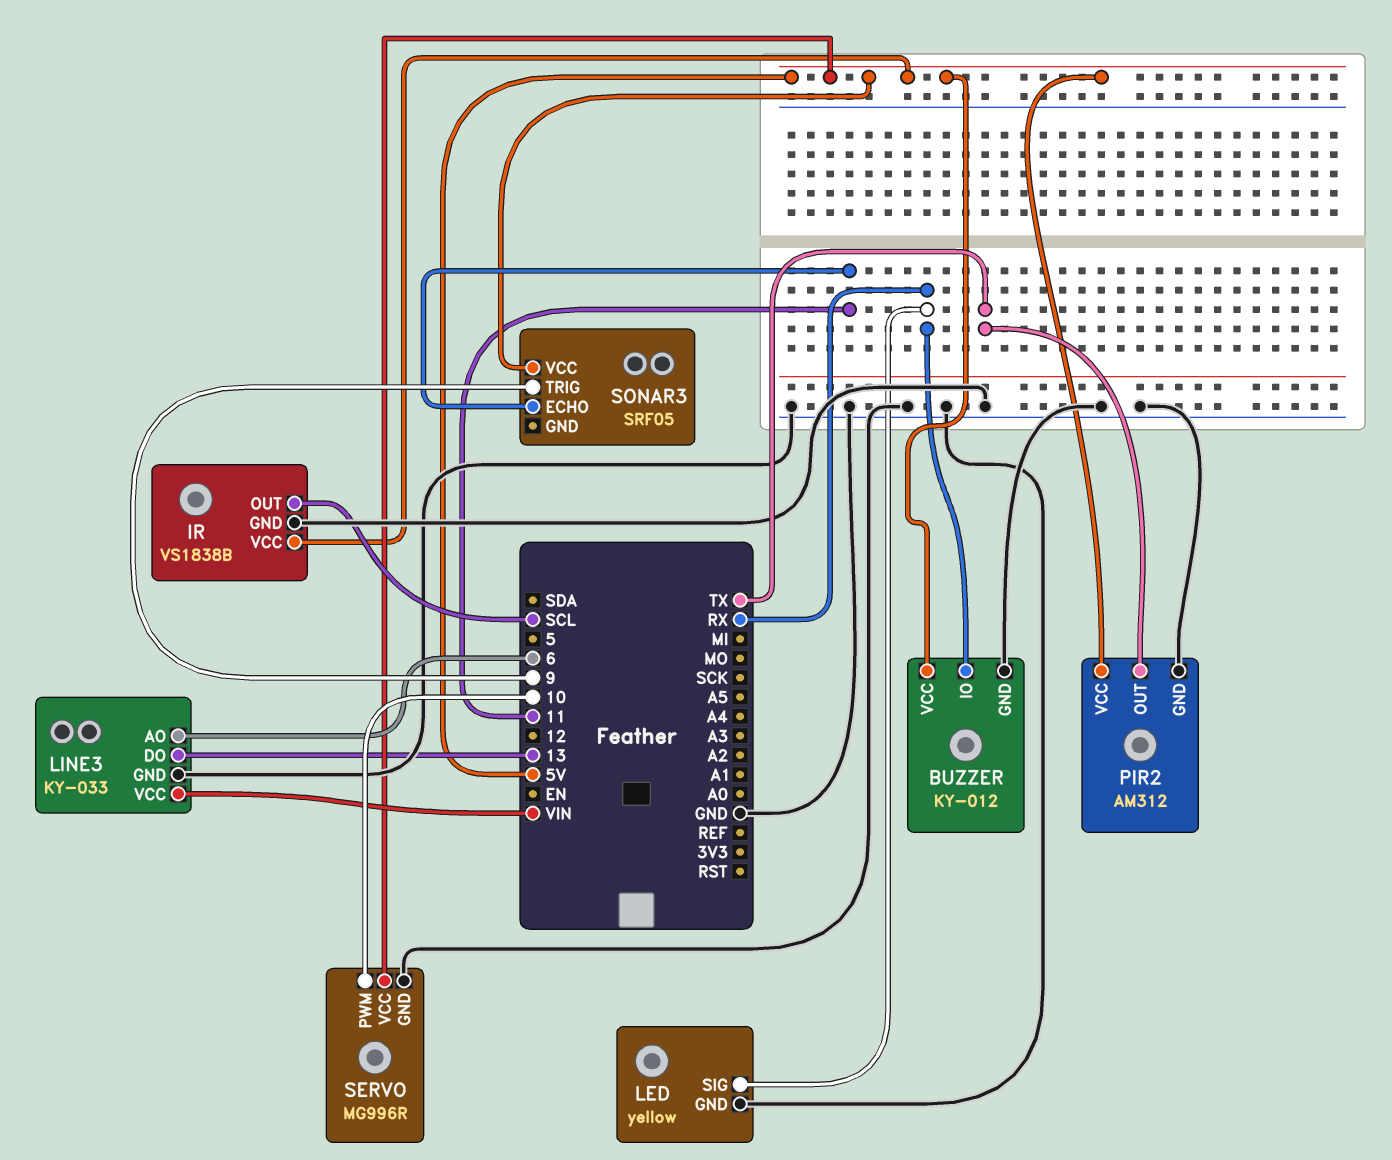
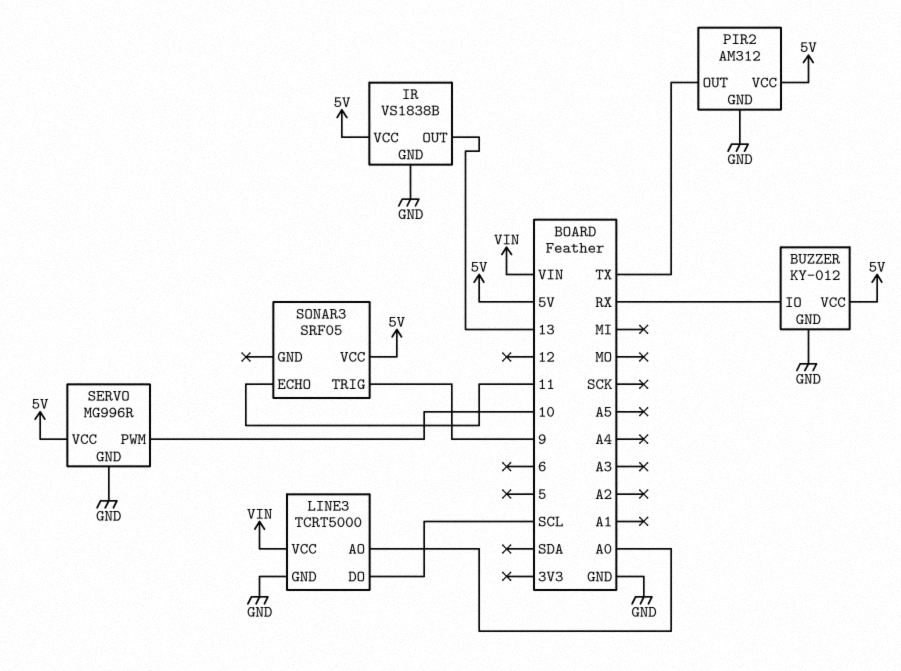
IR pin OUT: SCL -> 13
LED: yellow -> none
LED pin GND: GND -> none
LED pin SIG: RX -> none
LINE3: KY-033 -> TCRT5000
LINE3 pin AO: 6 -> A0
LINE3 pin DO: 13 -> SCL

